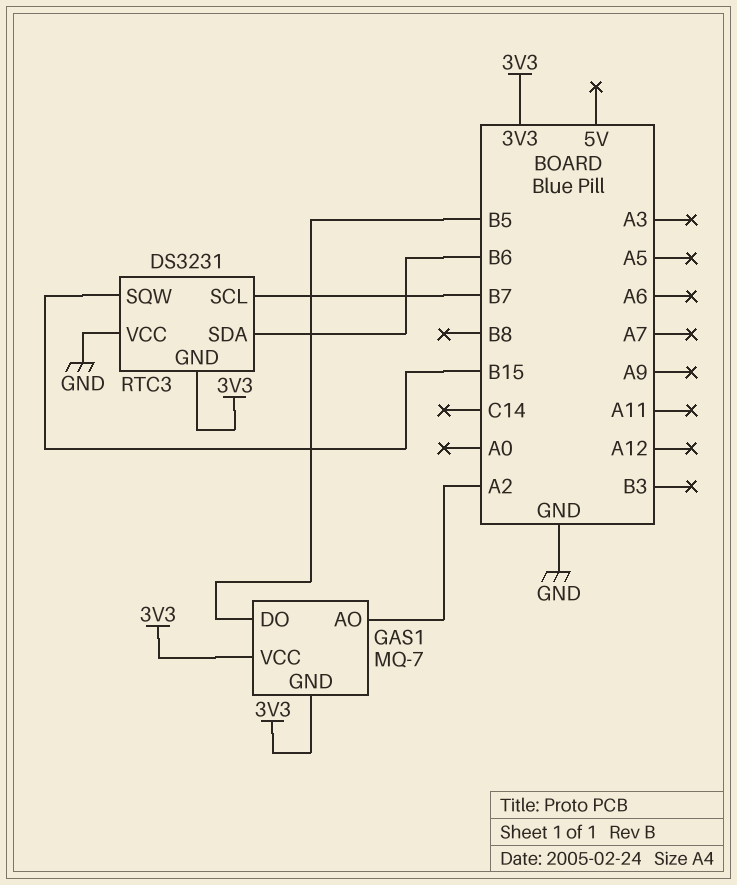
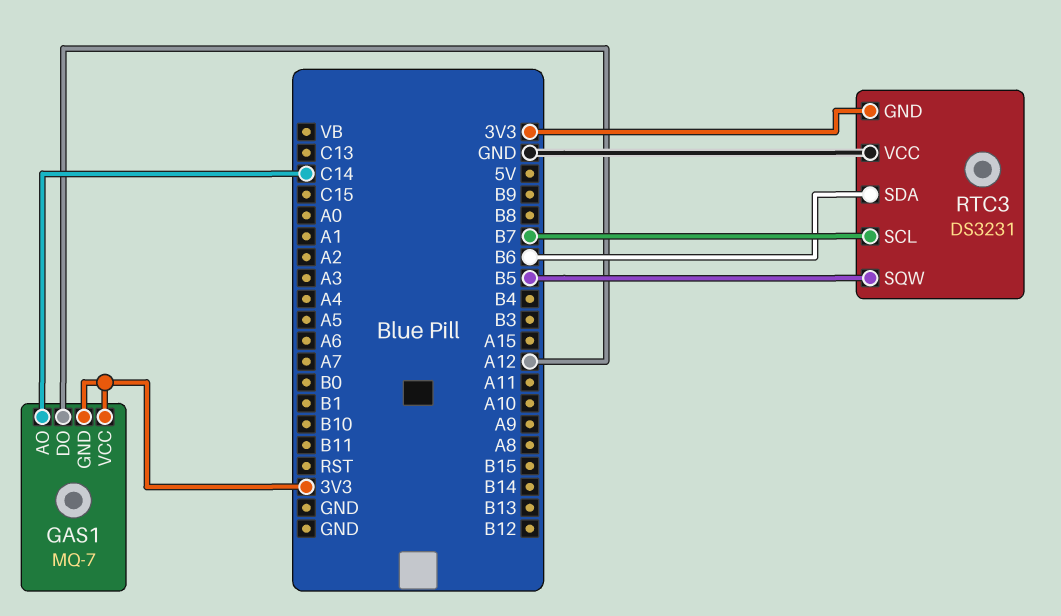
GAS1 pin AO: A2 -> C14
GAS1 pin DO: B5 -> A12
RTC3 pin SQW: B15 -> B5

